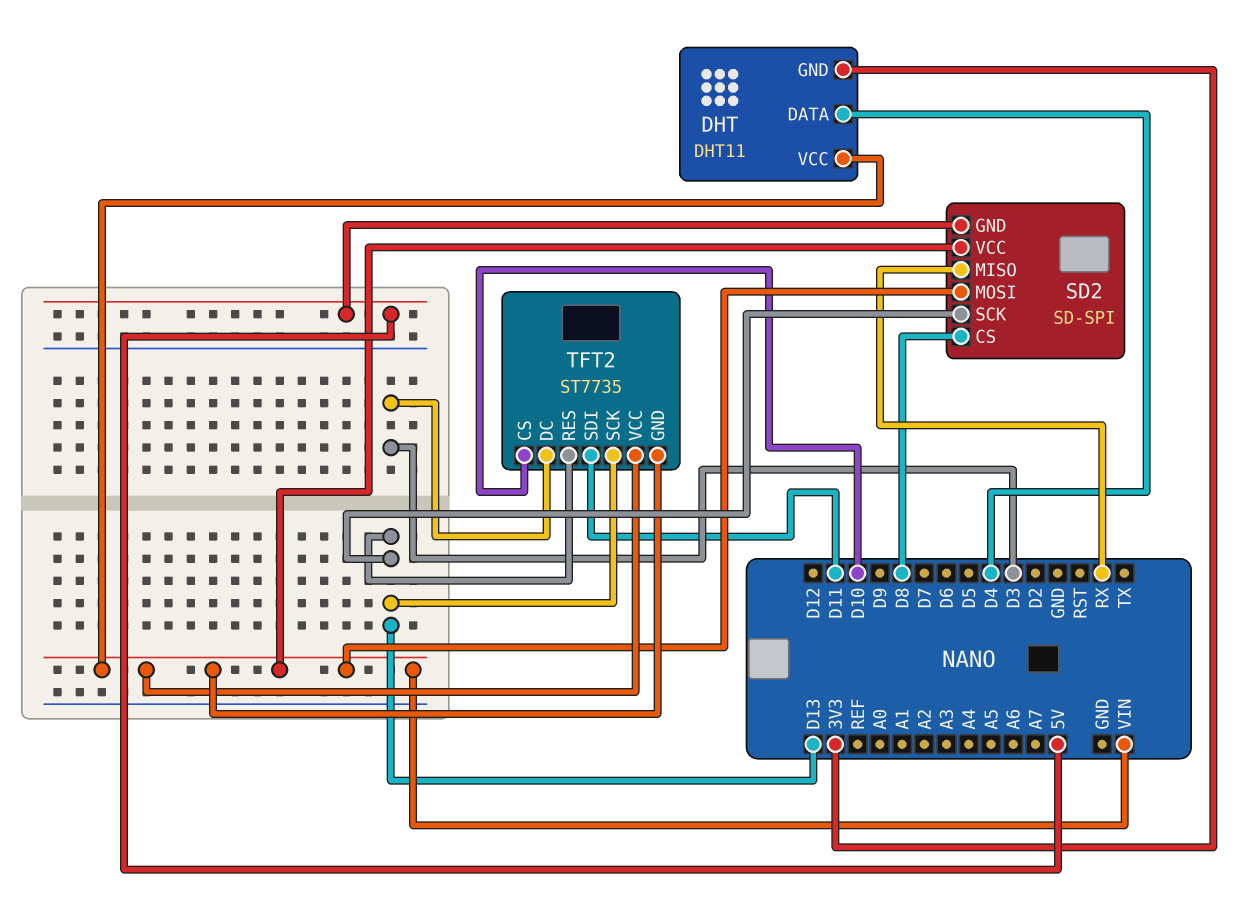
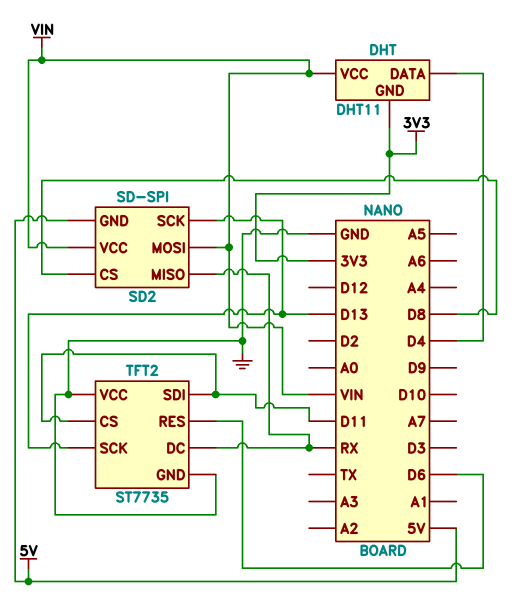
TFT2 pin CS: D10 -> D11
TFT2 pin DC: D3 -> RX
TFT2 pin GND: VIN -> GND
TFT2 pin RES: D13 -> D6
TFT2 pin VCC: VIN -> GND

